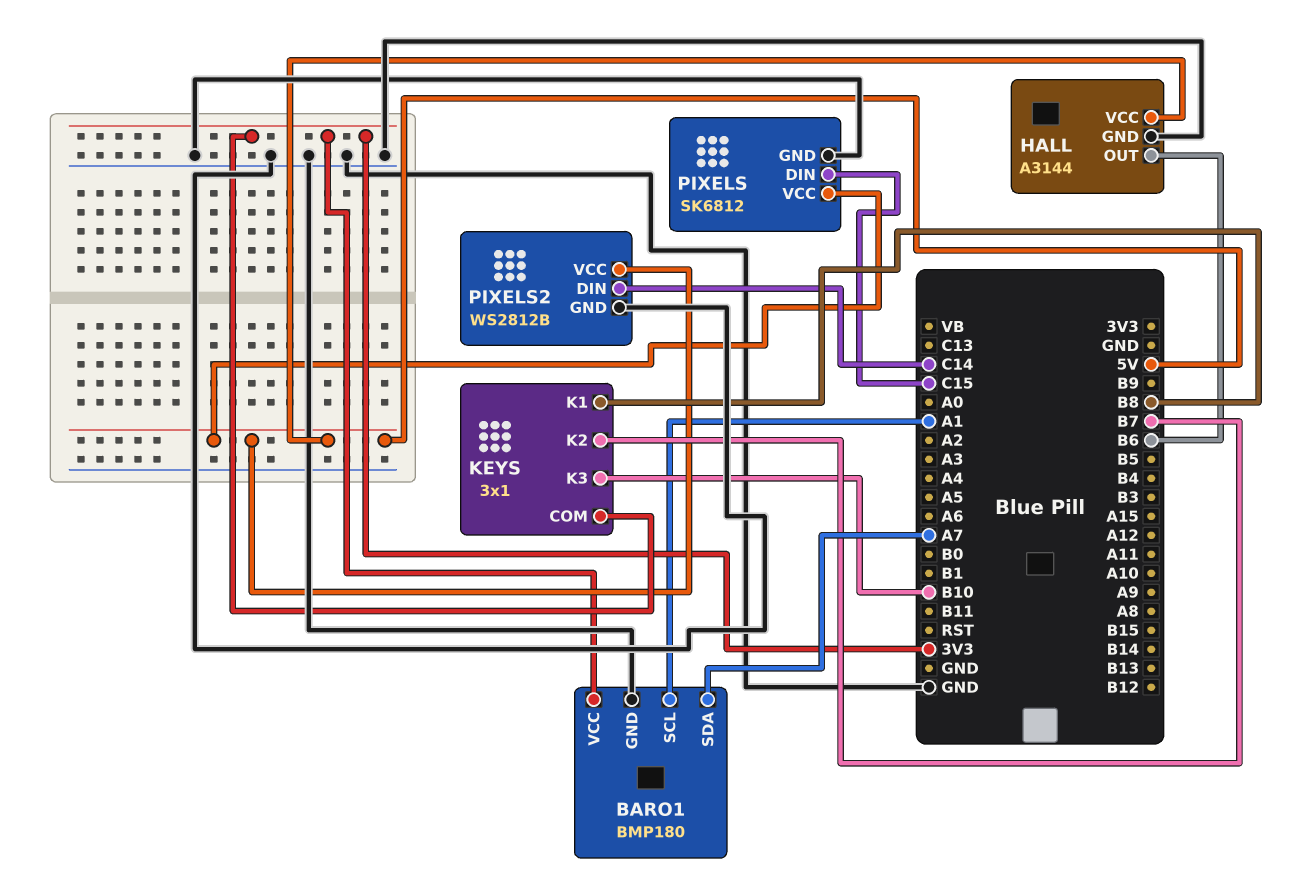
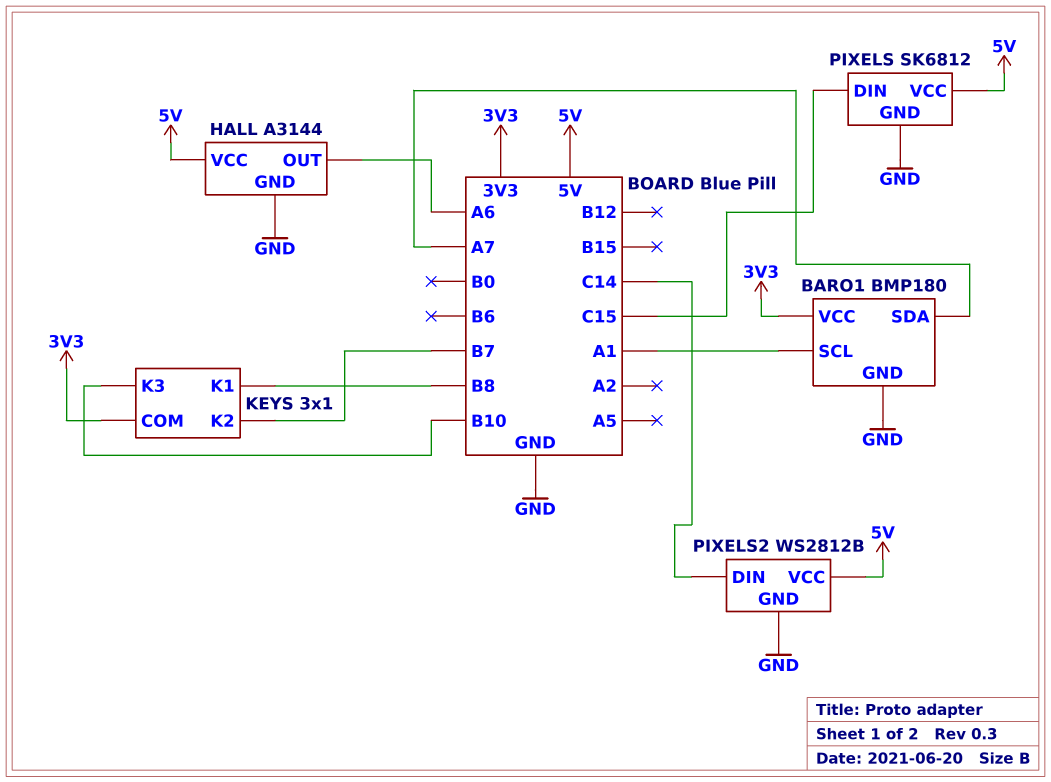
HALL pin OUT: B6 -> A6

